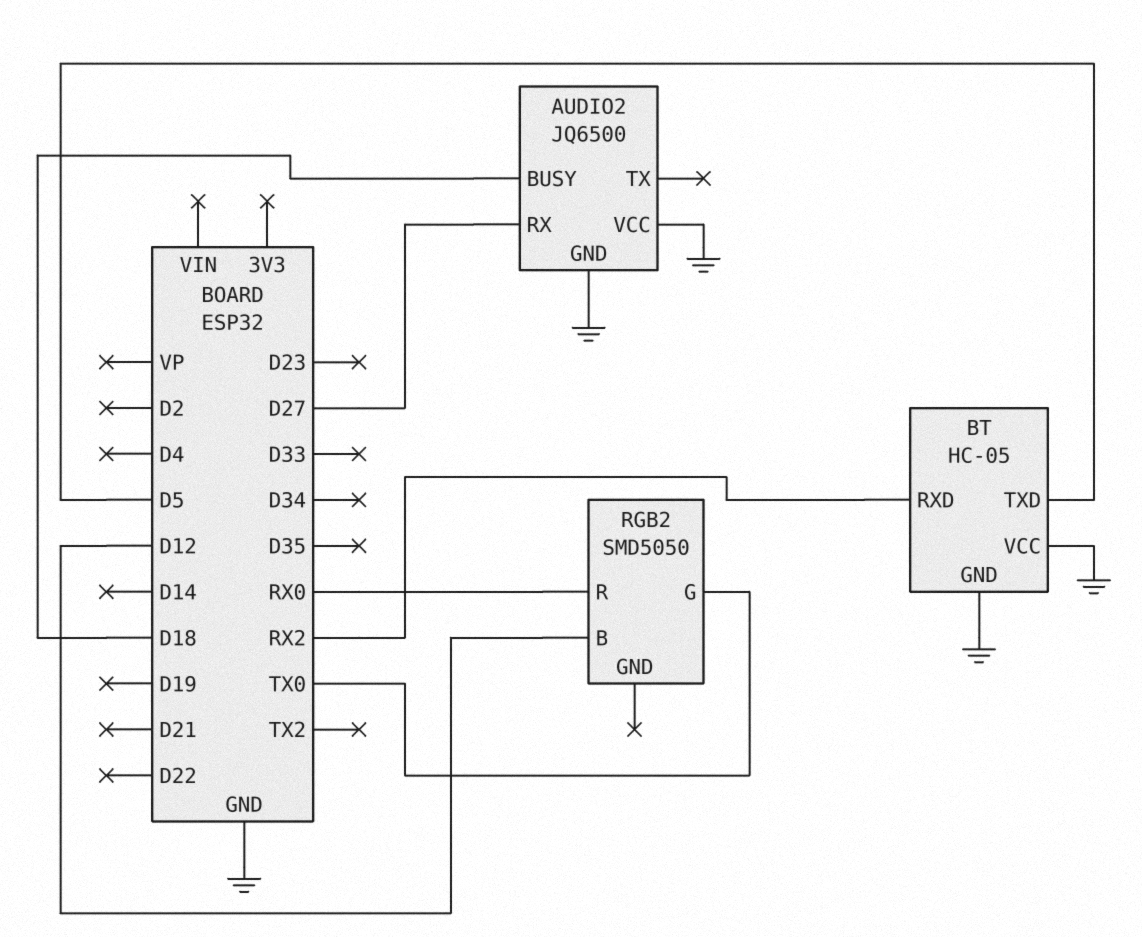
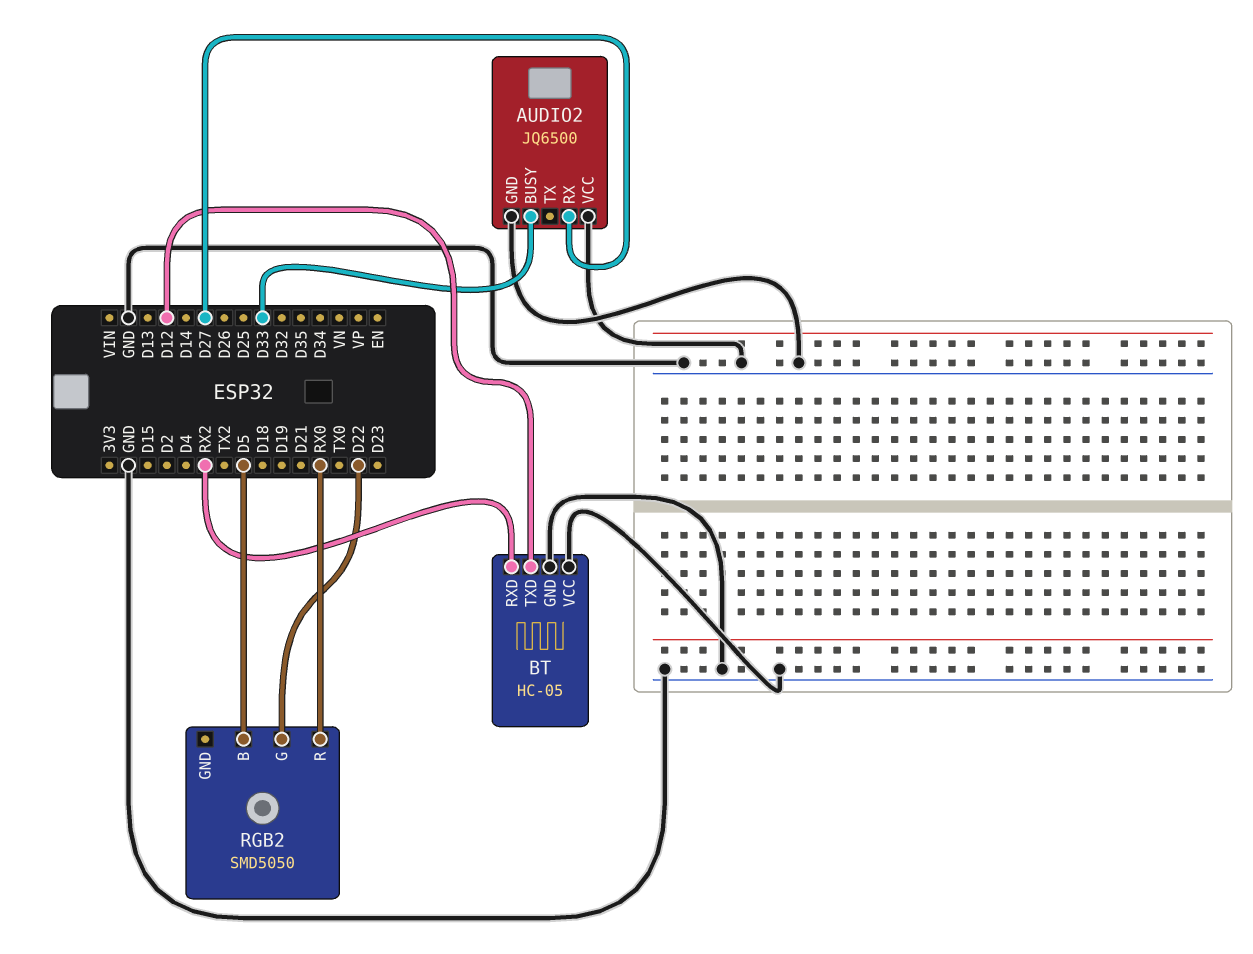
AUDIO2 pin BUSY: D18 -> D33
BT pin TXD: D5 -> D12
RGB2 pin B: D12 -> D5
RGB2 pin G: TX0 -> D22

